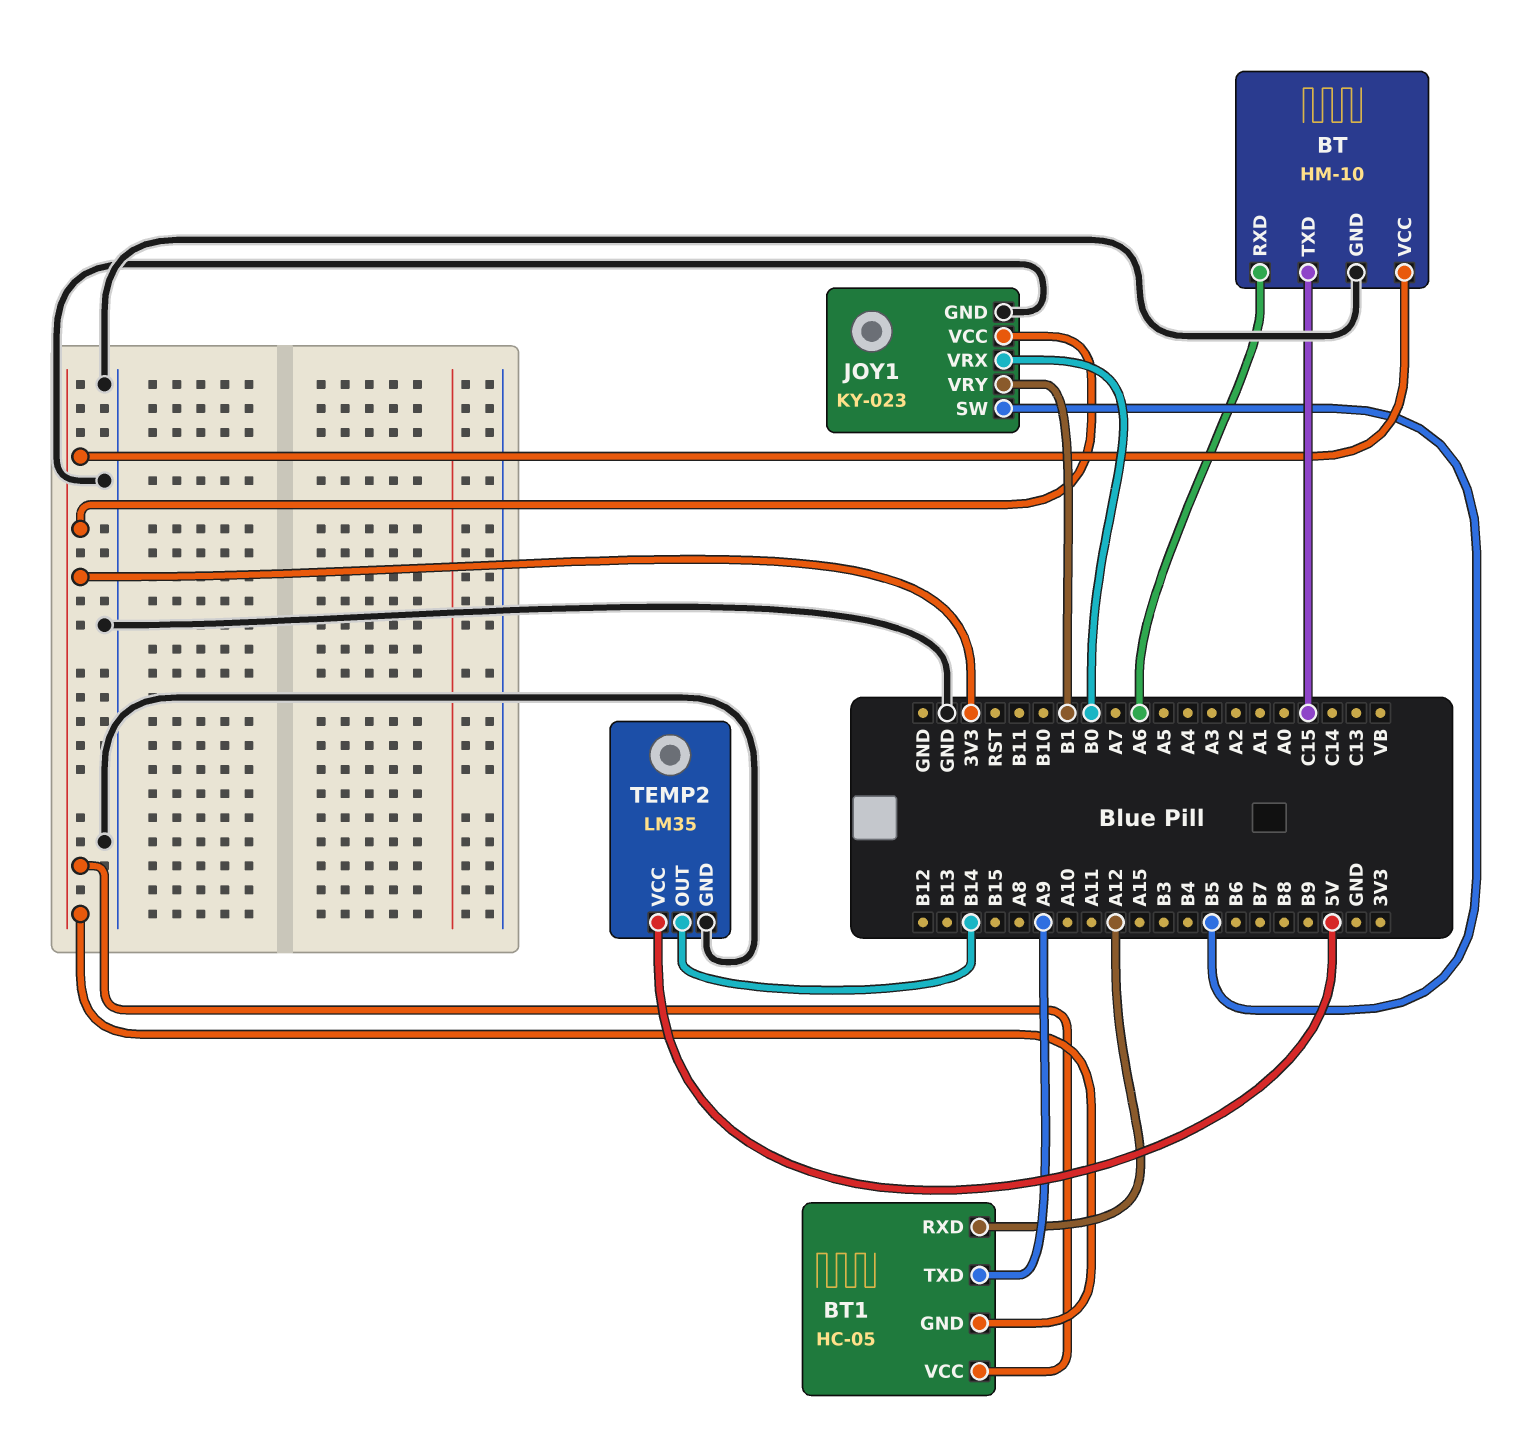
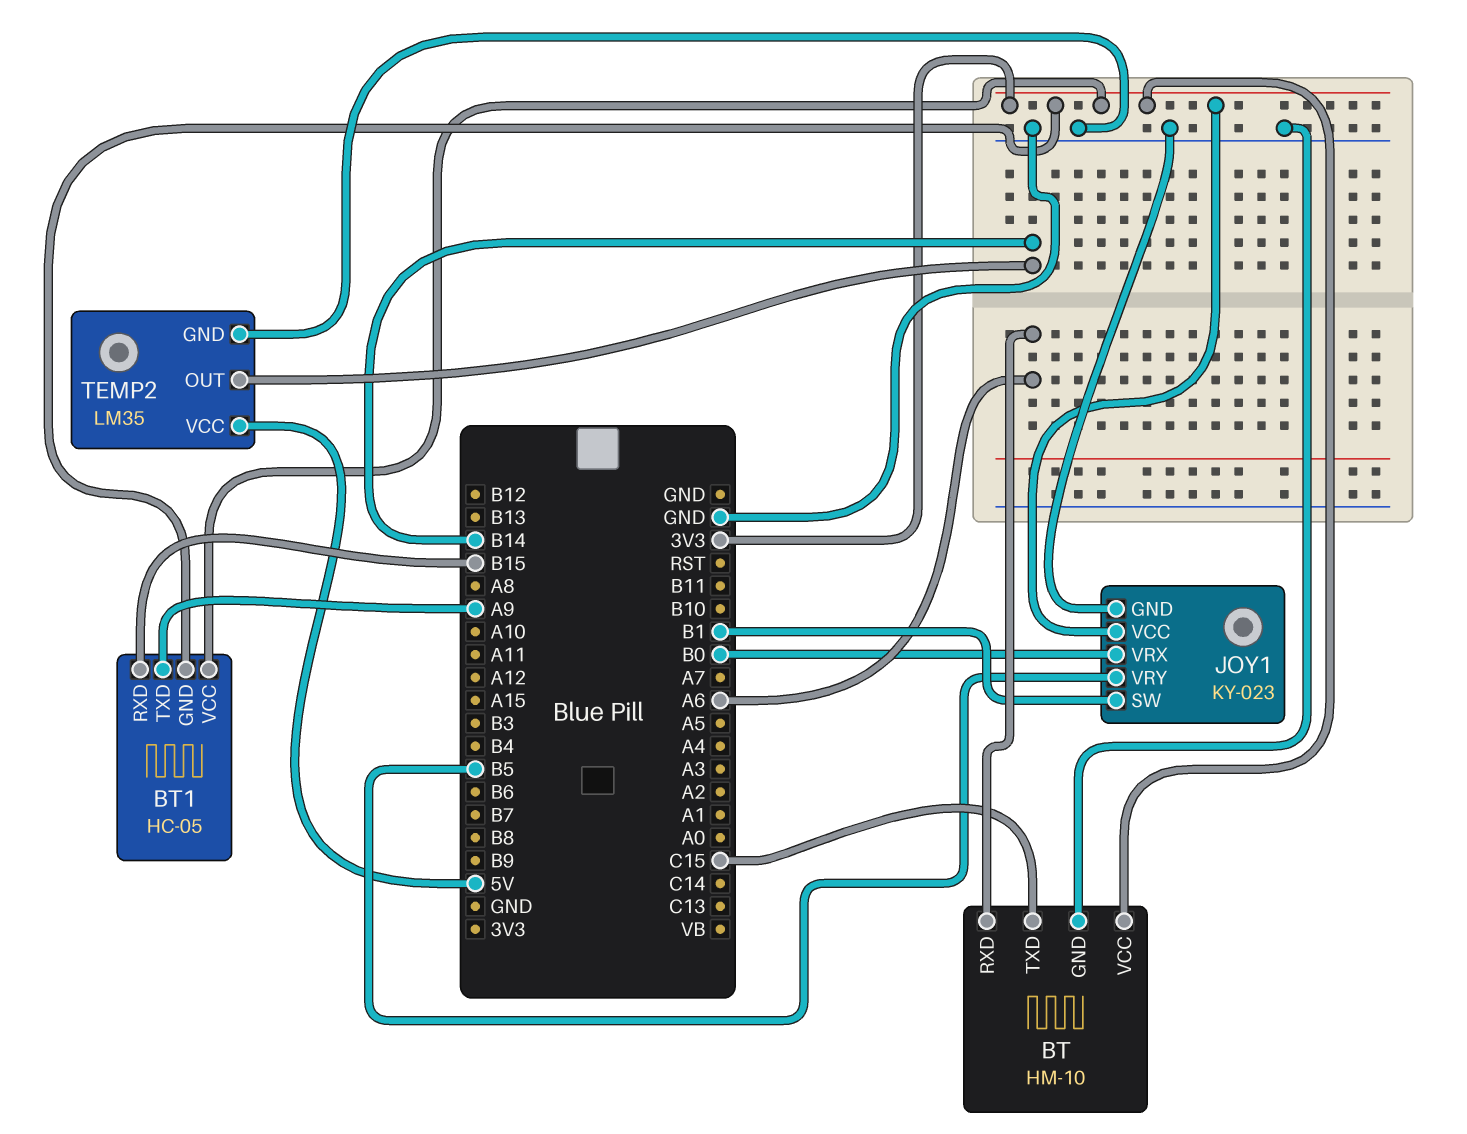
BT1 pin RXD: A12 -> B15
JOY1 pin SW: B5 -> B1
JOY1 pin VRY: B1 -> B5

